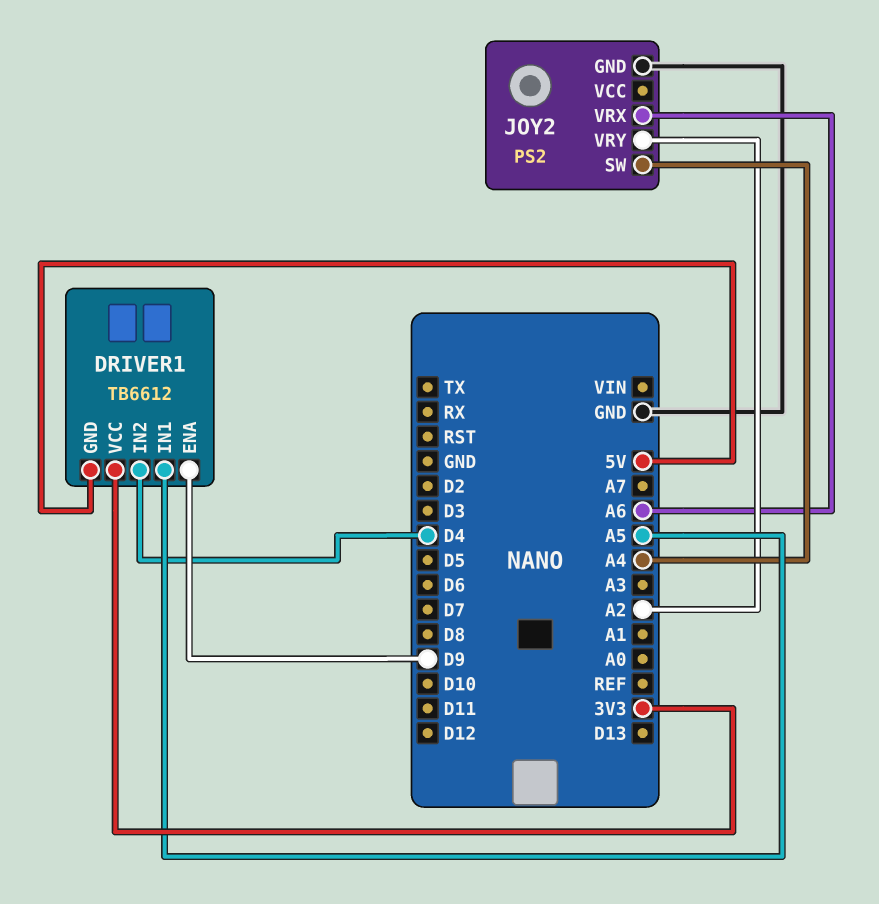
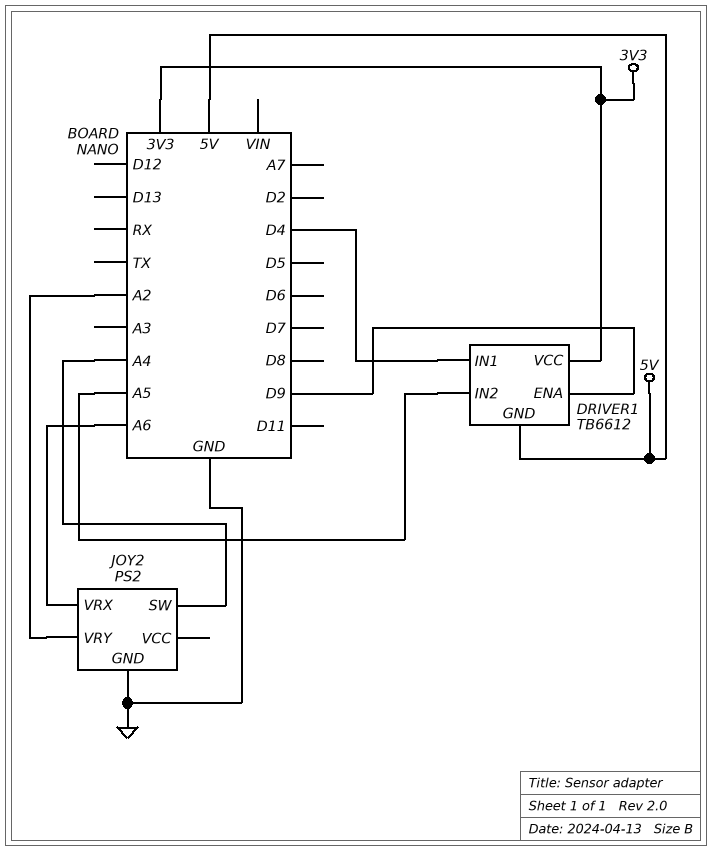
DRIVER1 pin IN1: A5 -> D4
DRIVER1 pin IN2: D4 -> A5

